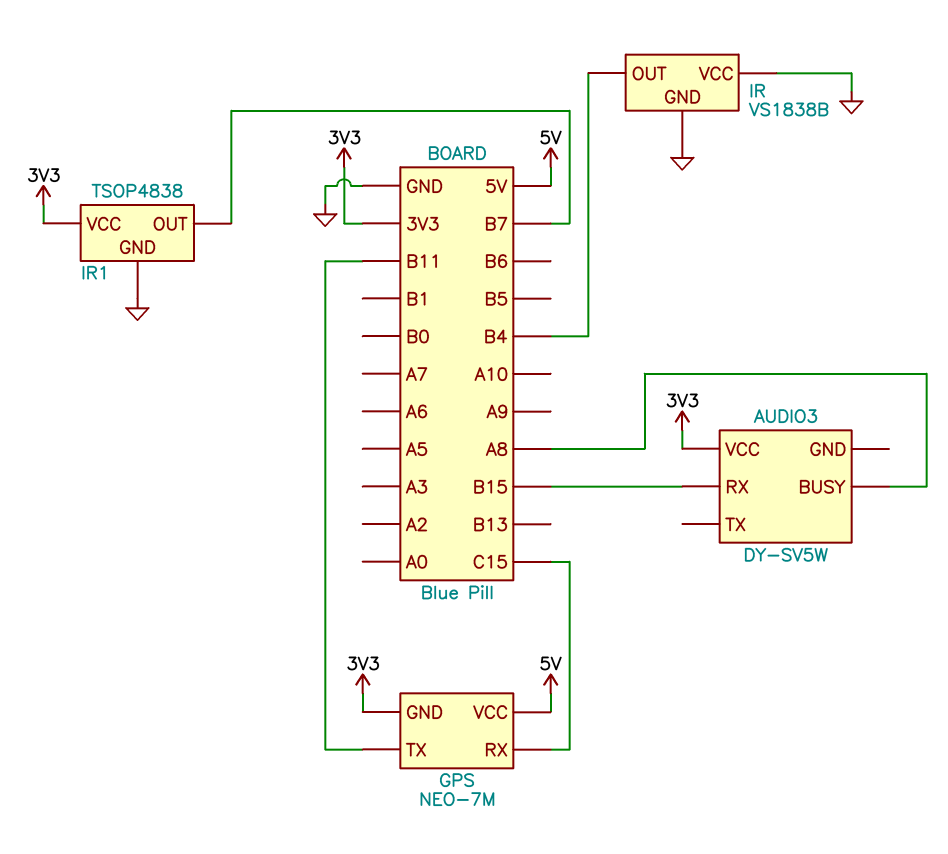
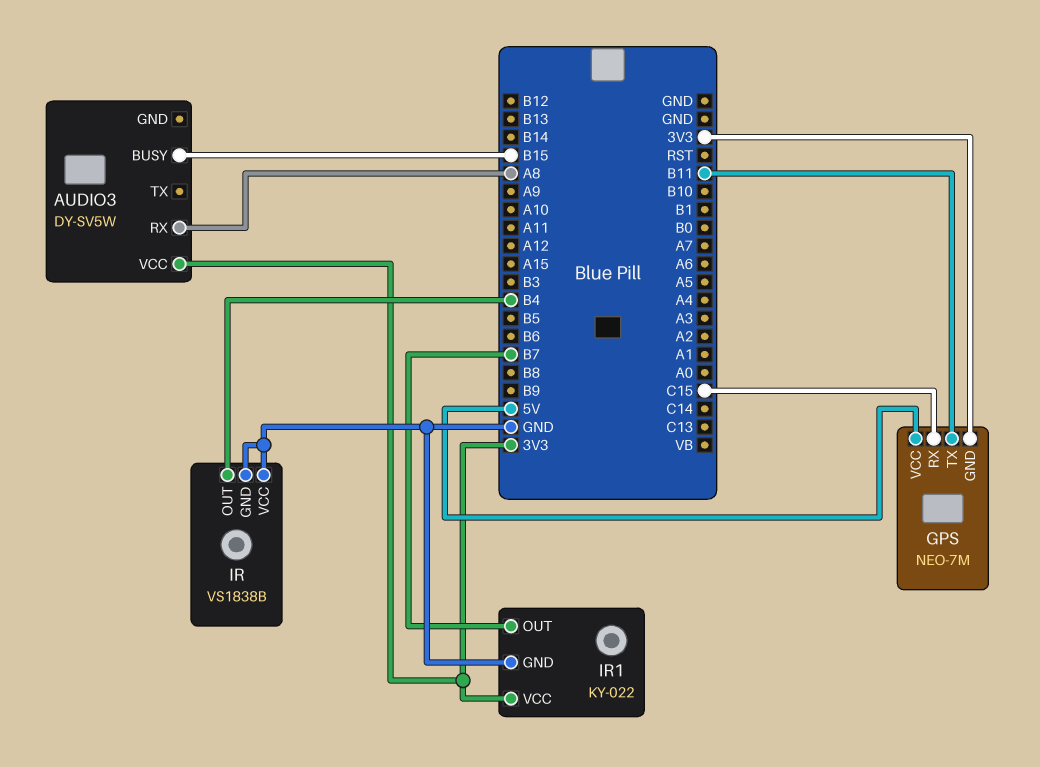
AUDIO3 pin BUSY: A8 -> B15
AUDIO3 pin RX: B15 -> A8
IR1: TSOP4838 -> KY-022

